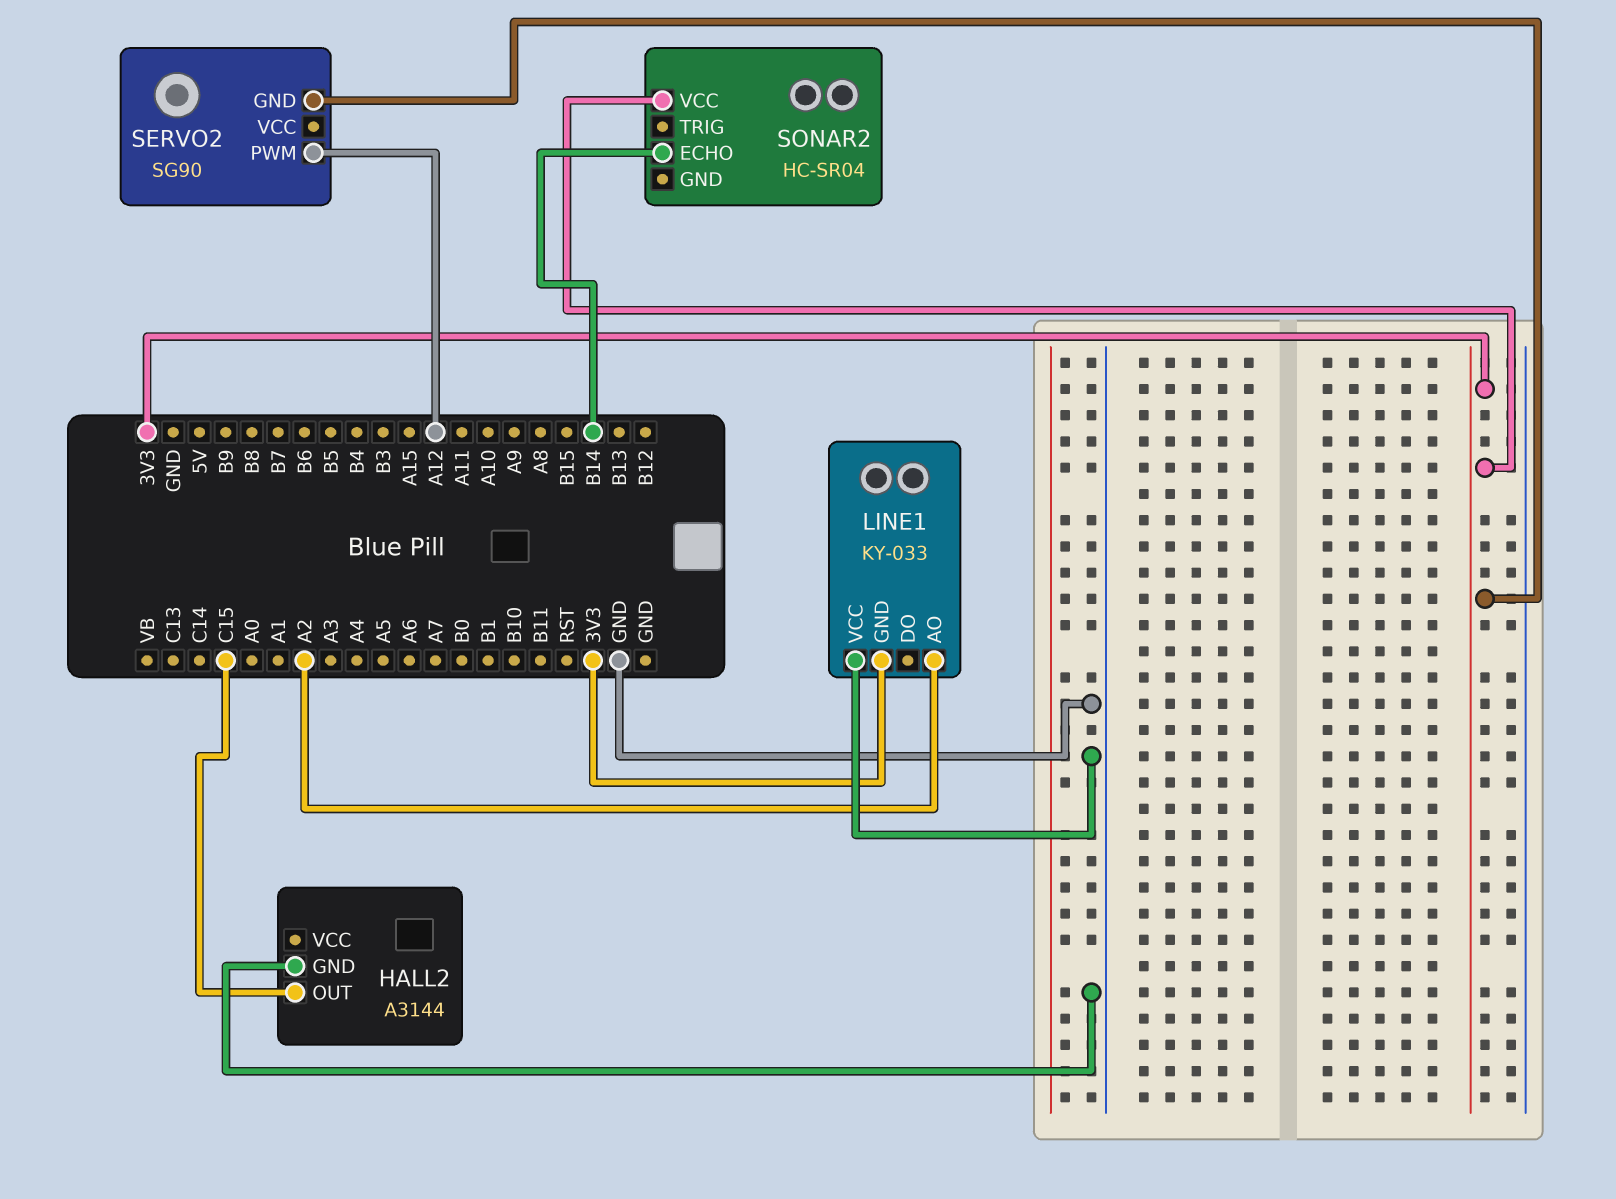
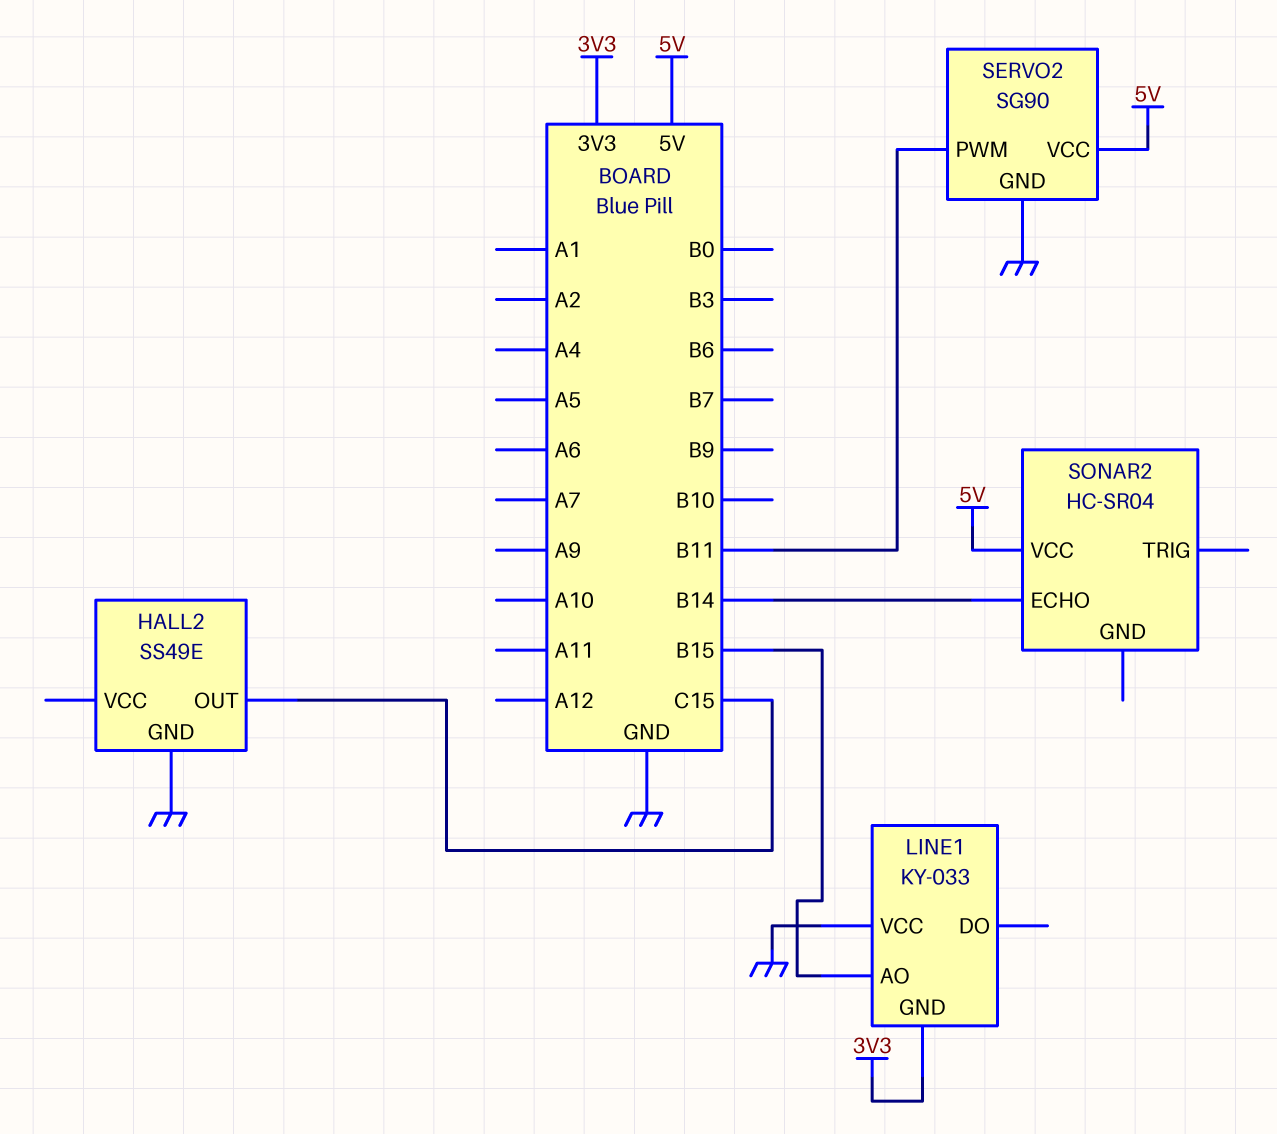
HALL2: A3144 -> SS49E
LINE1 pin AO: A2 -> B15
SERVO2 pin GND: 3V3 -> GND
SERVO2 pin PWM: A12 -> B11
SERVO2 pin VCC: none -> 5V
SONAR2 pin VCC: 3V3 -> 5V

